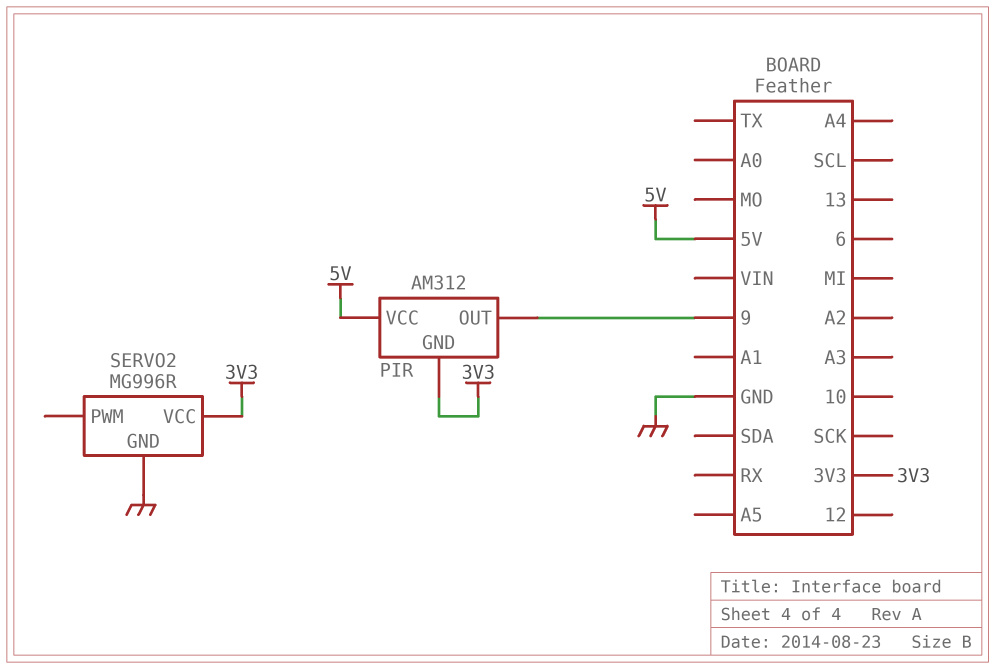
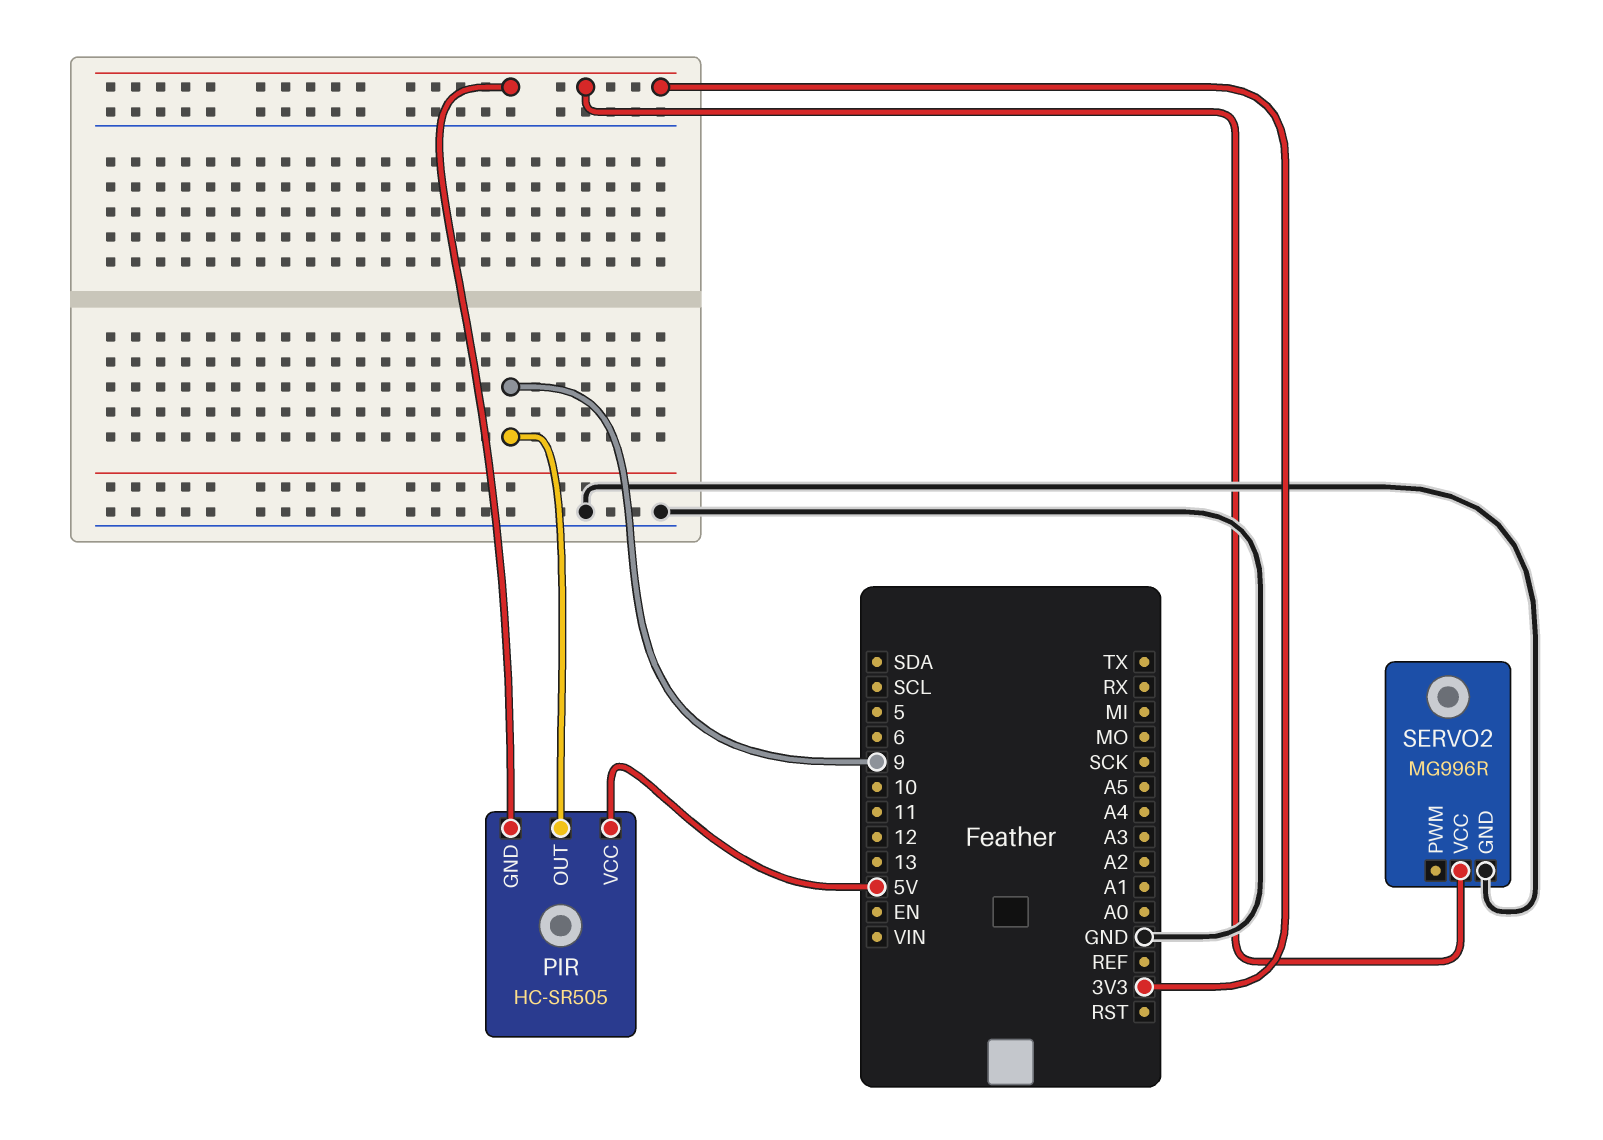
PIR: AM312 -> HC-SR505

